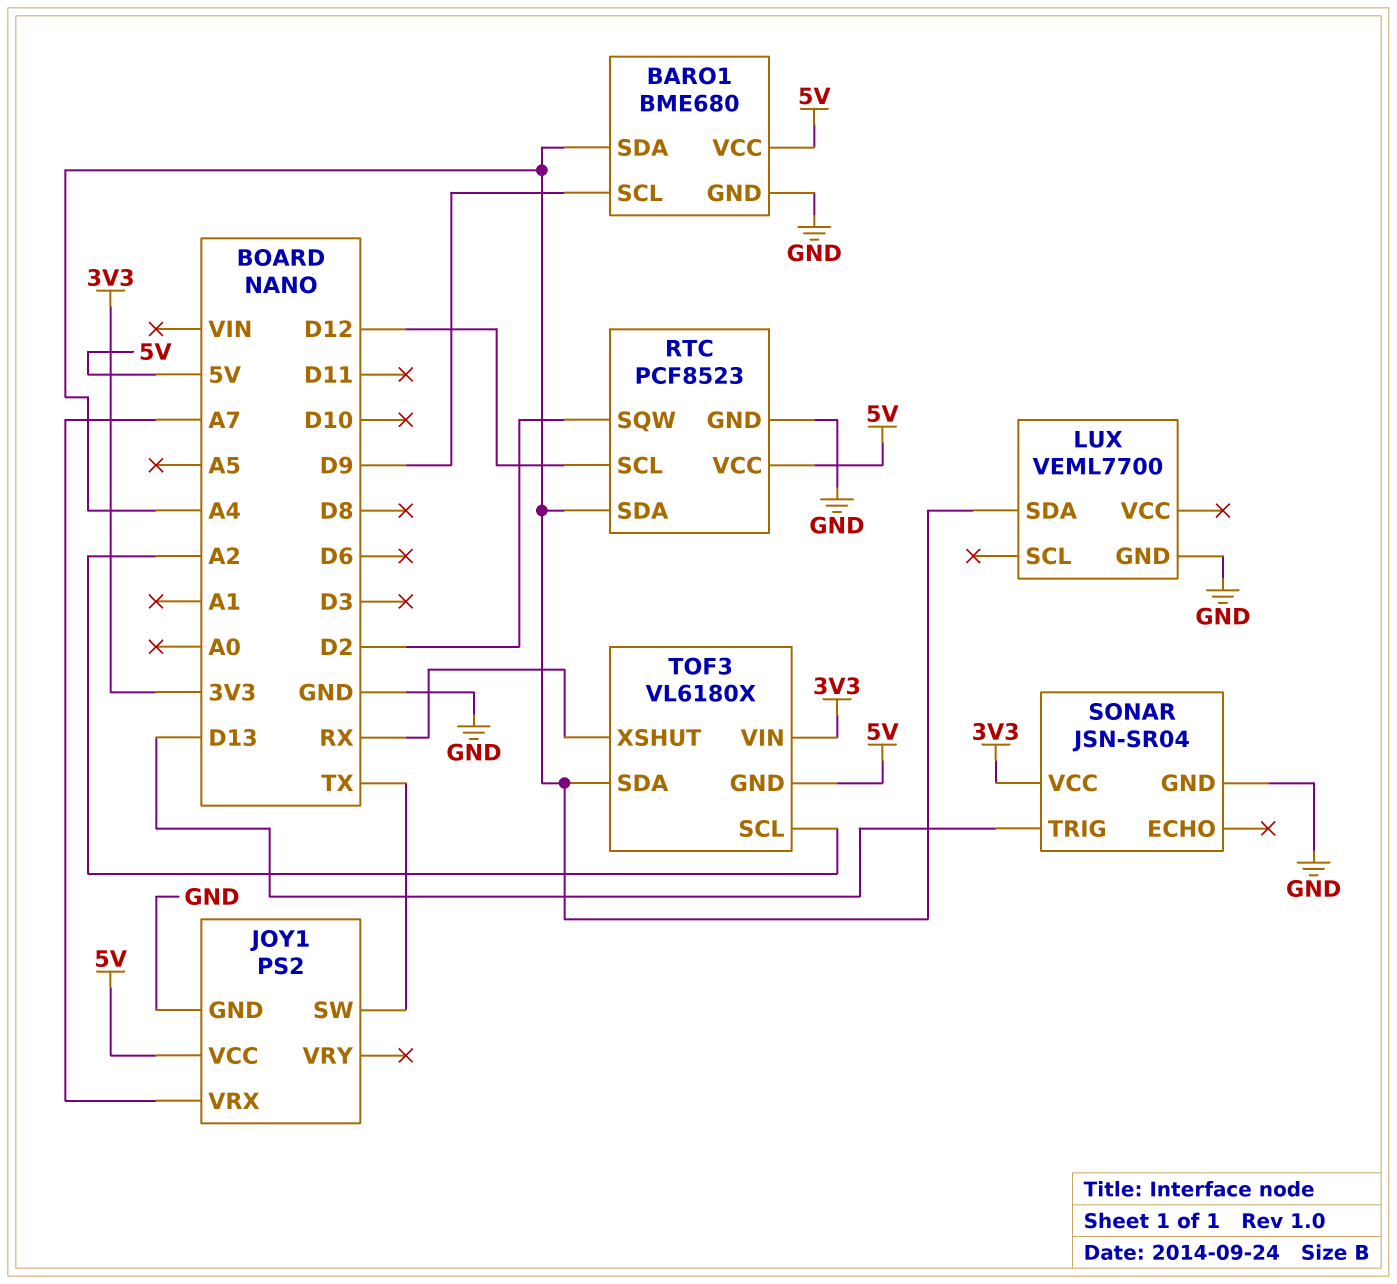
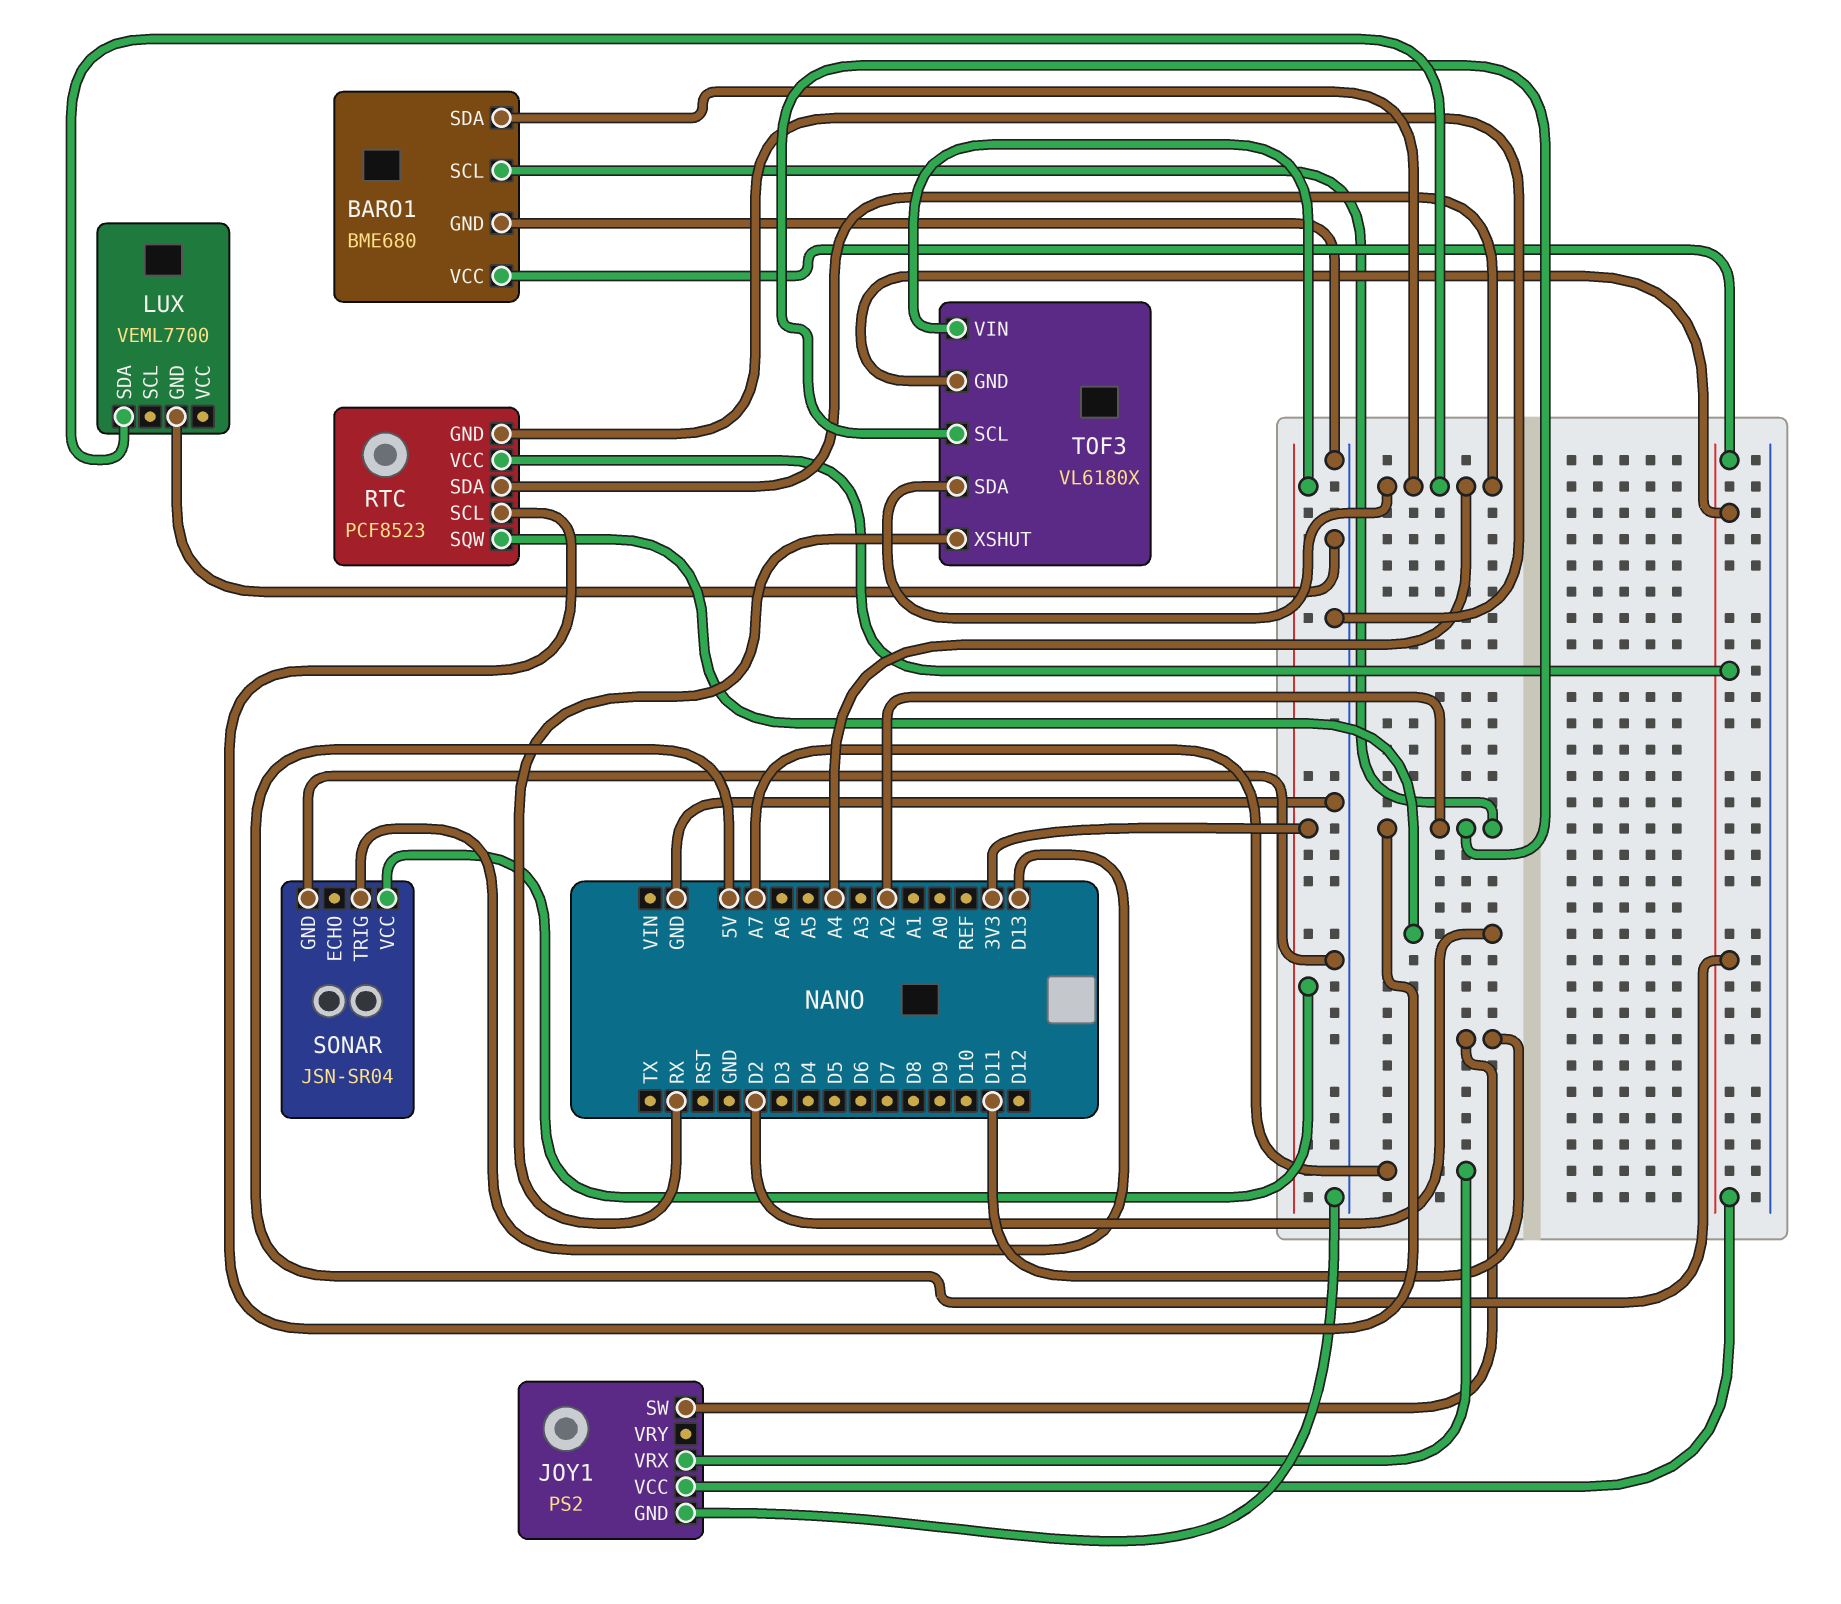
BARO1 pin SCL: D9 -> A2
JOY1 pin SW: TX -> D11
RTC pin SCL: D12 -> A2

